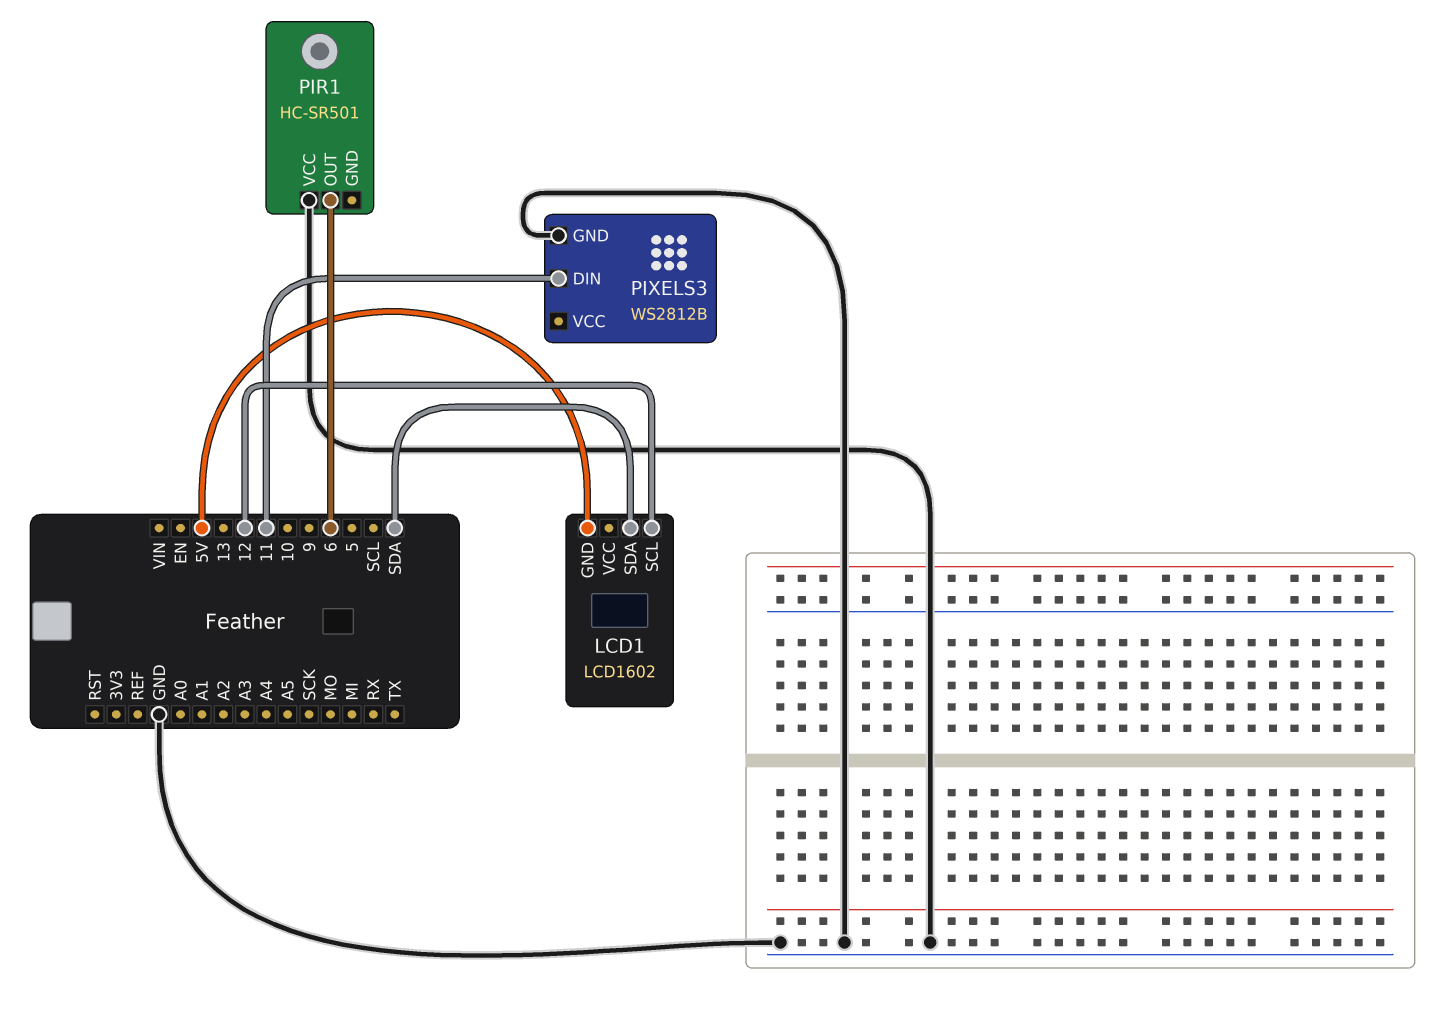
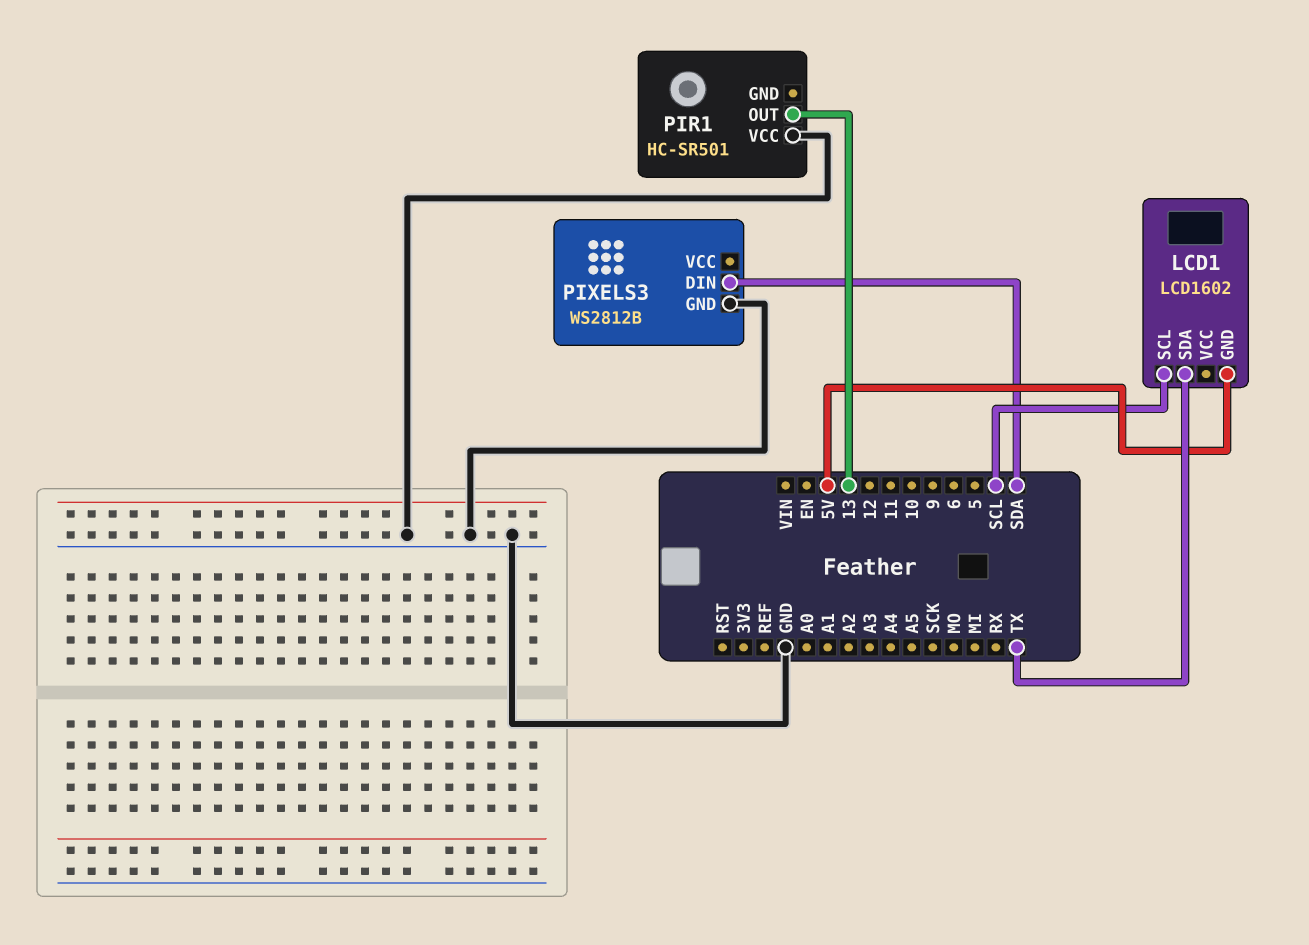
LCD1 pin SCL: 12 -> SCL
LCD1 pin SDA: SDA -> TX
PIR1 pin OUT: 6 -> 13
PIXELS3 pin DIN: 11 -> SDA

